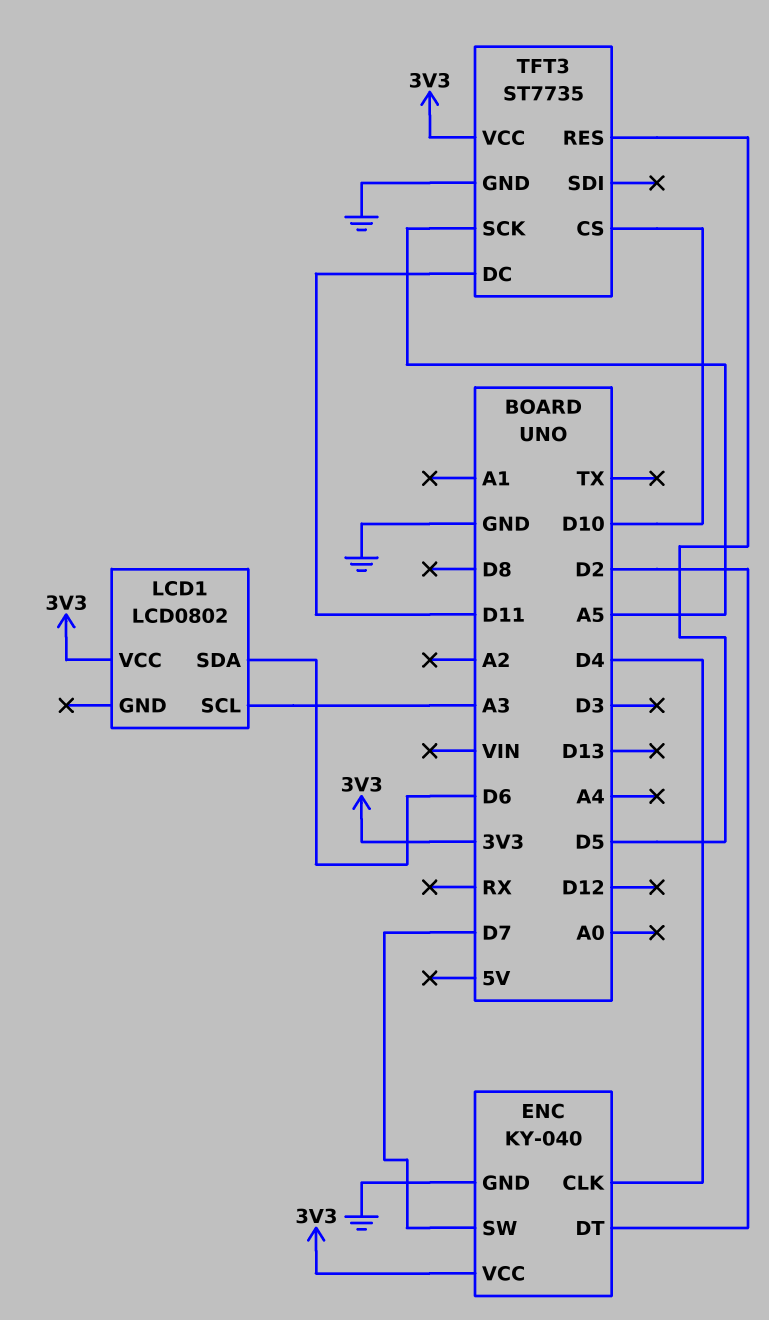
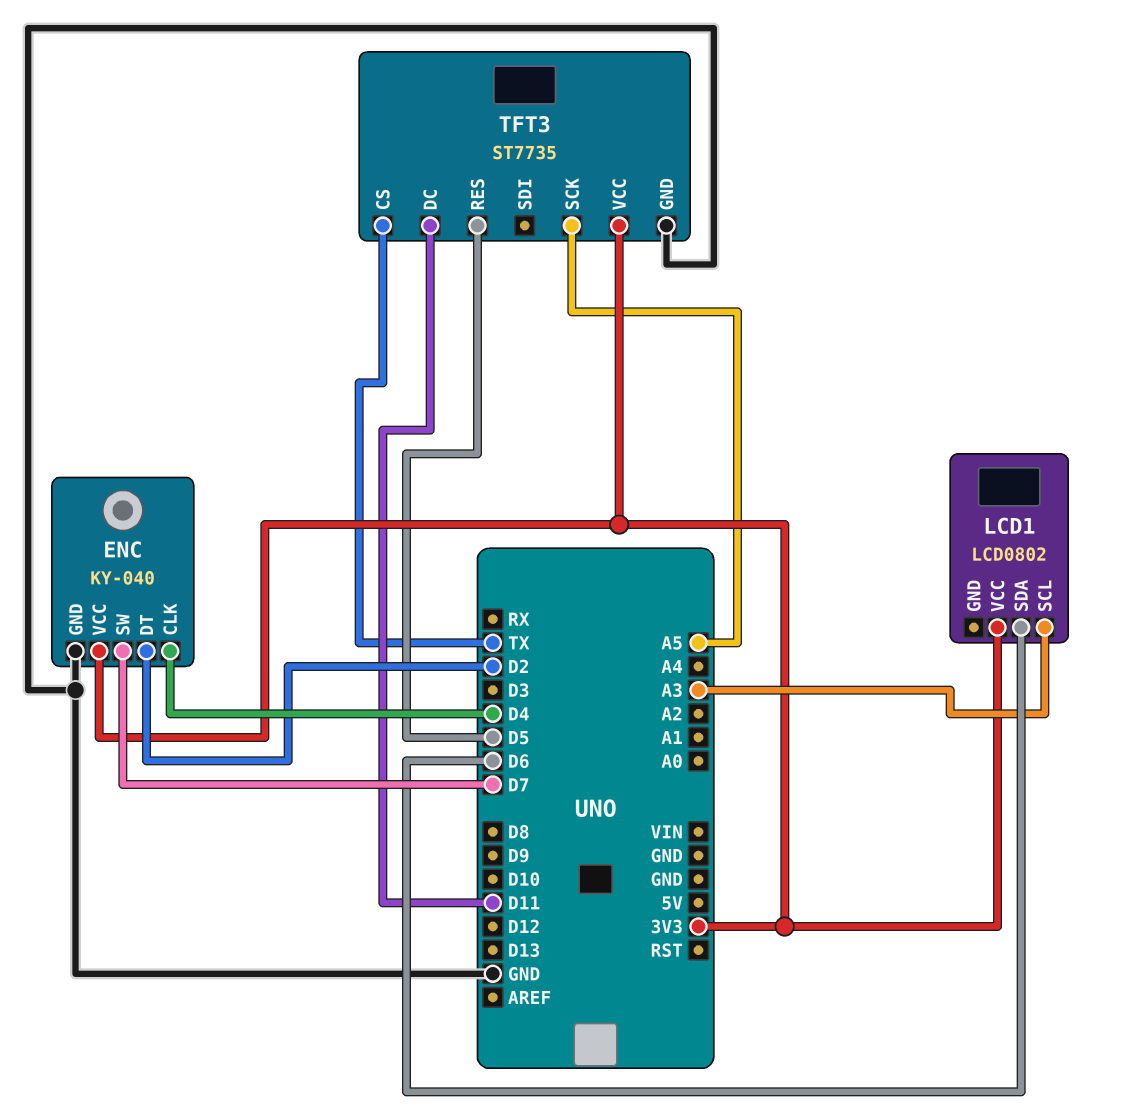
TFT3 pin CS: D10 -> TX

